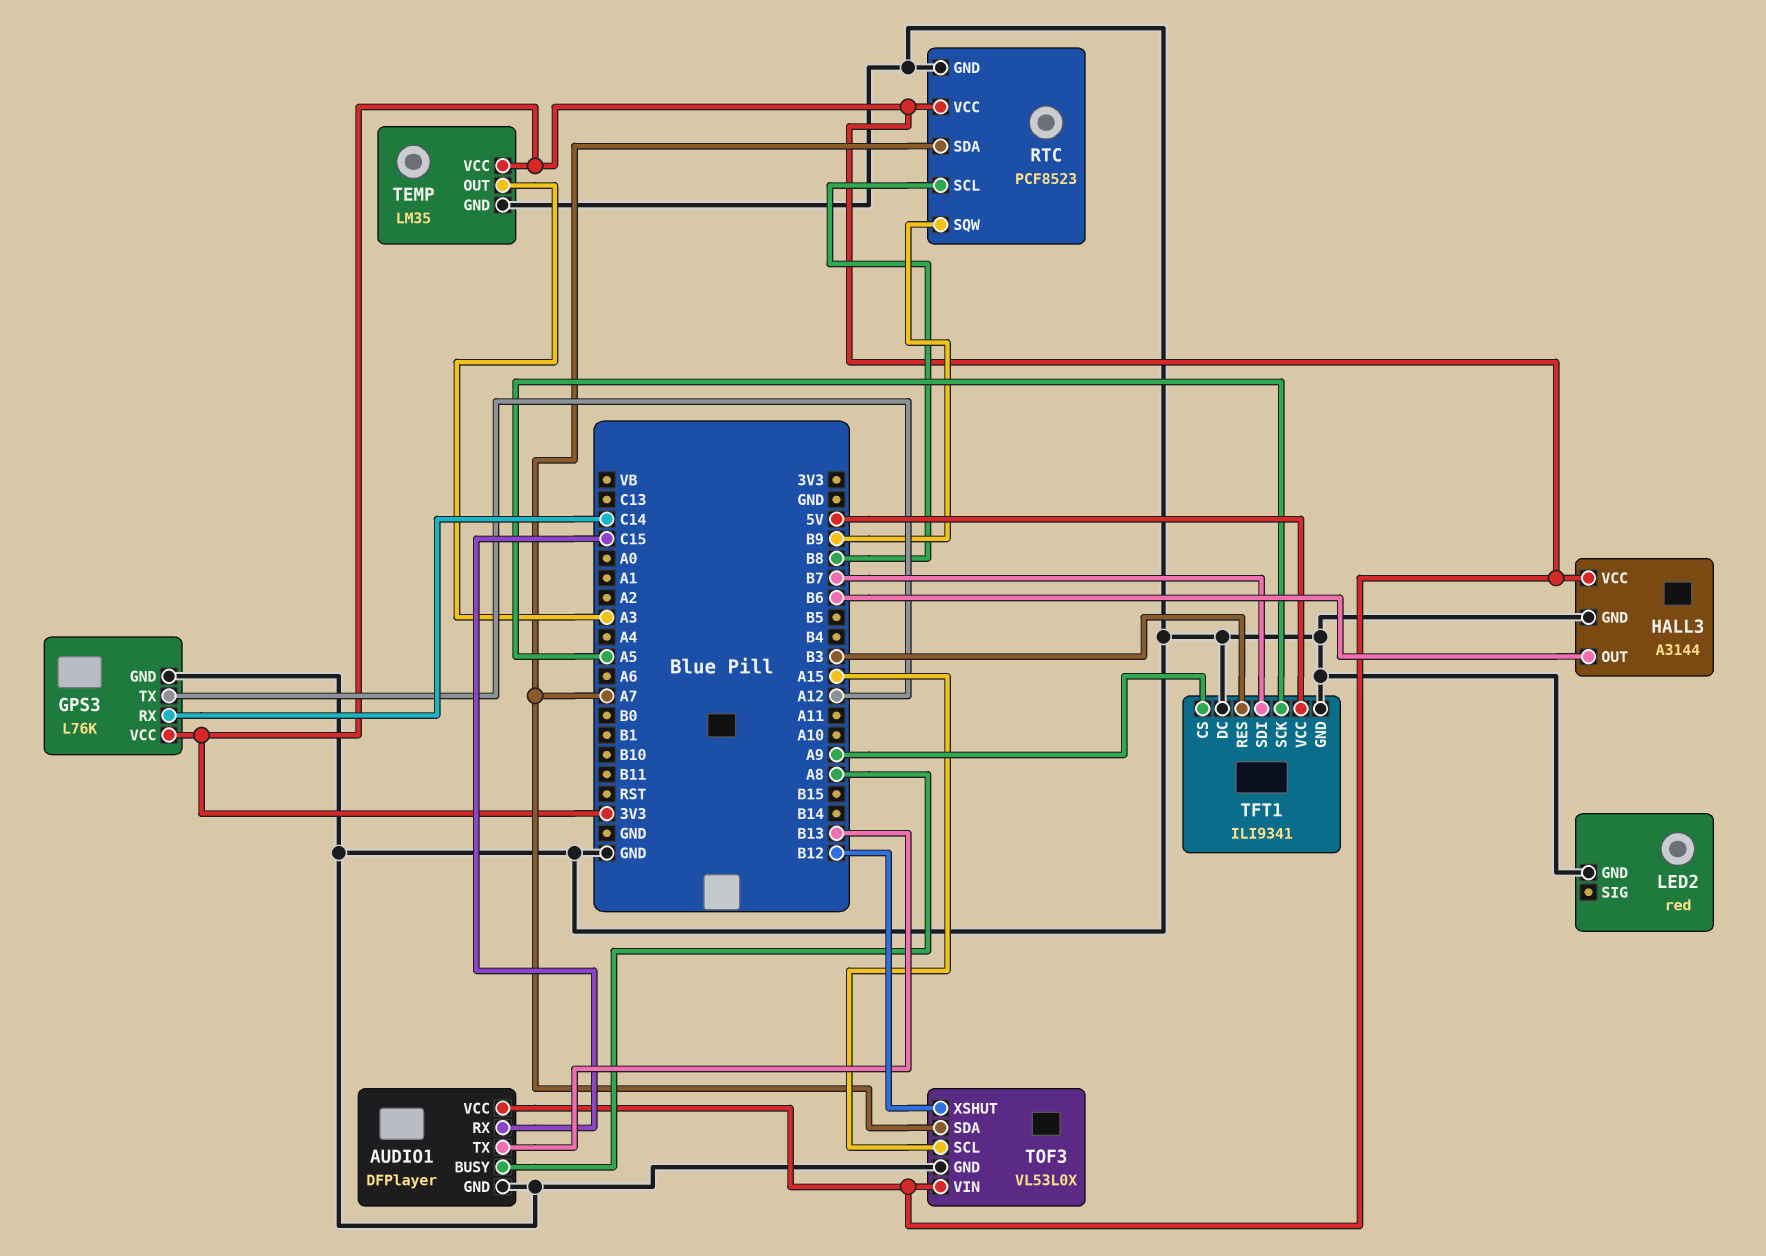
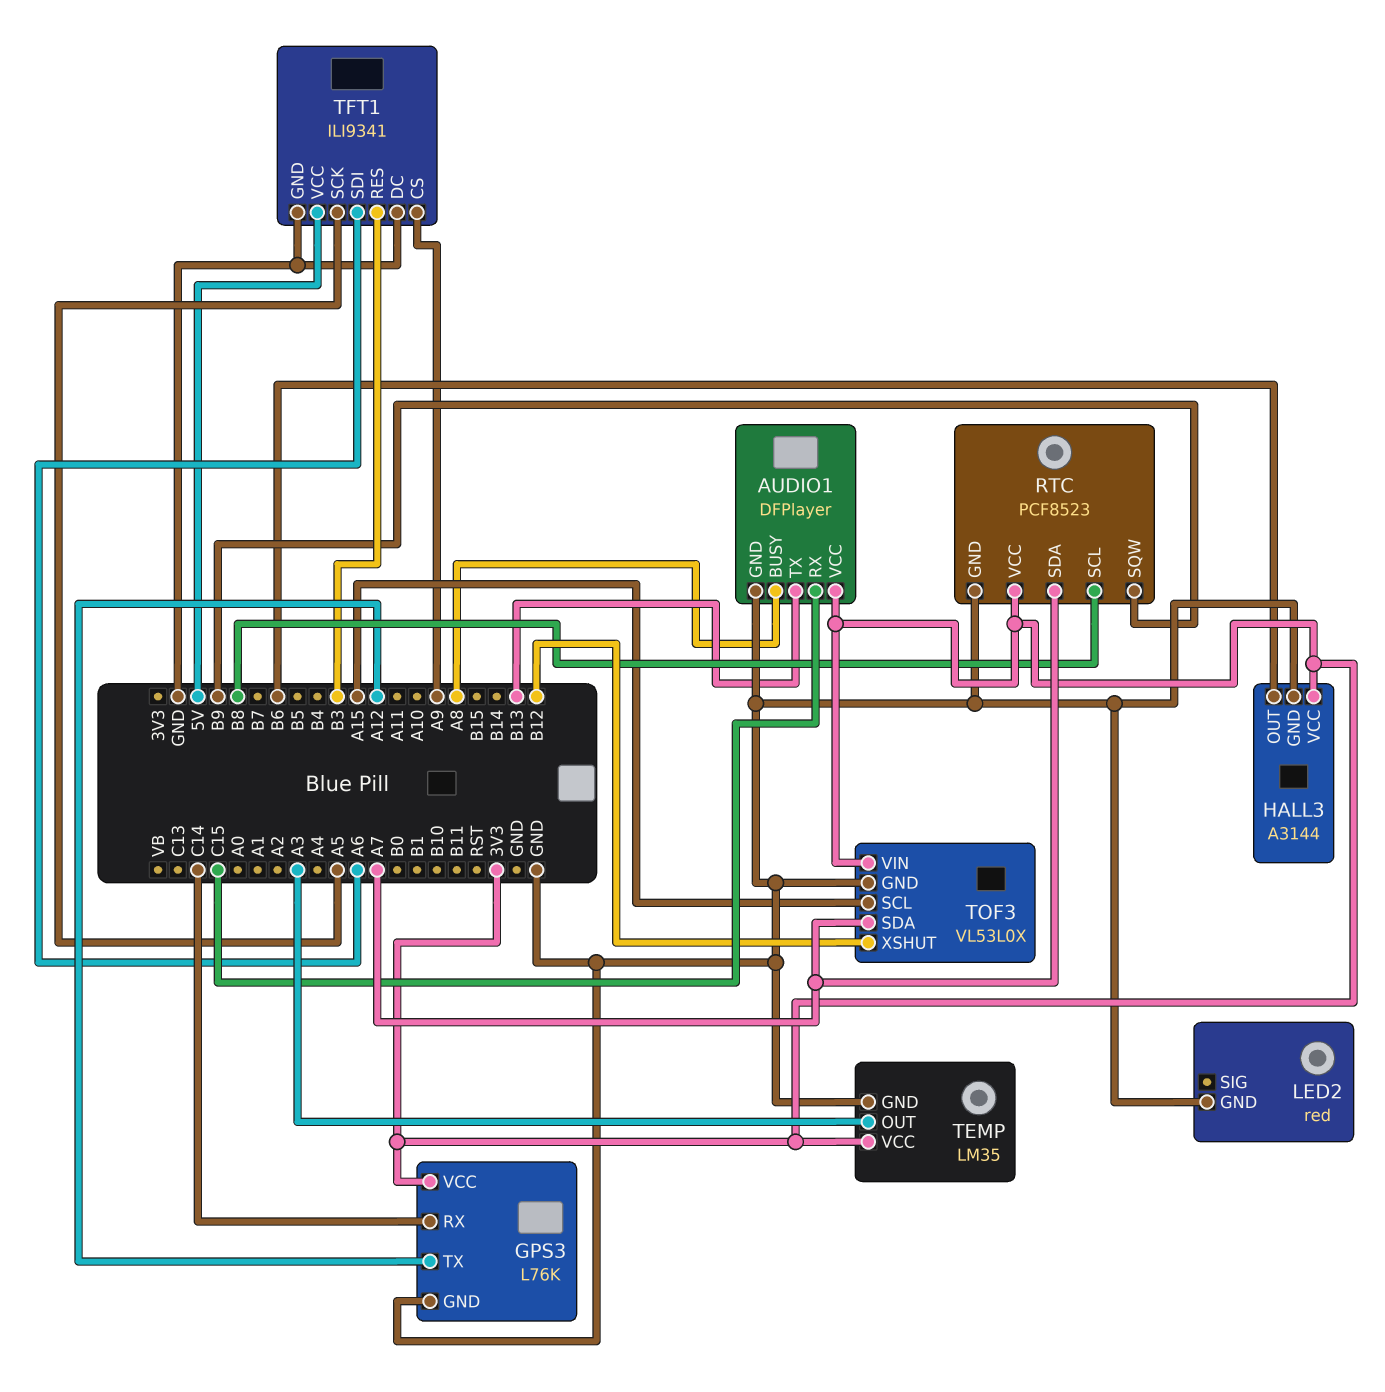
TFT1 pin SDI: B7 -> A6

